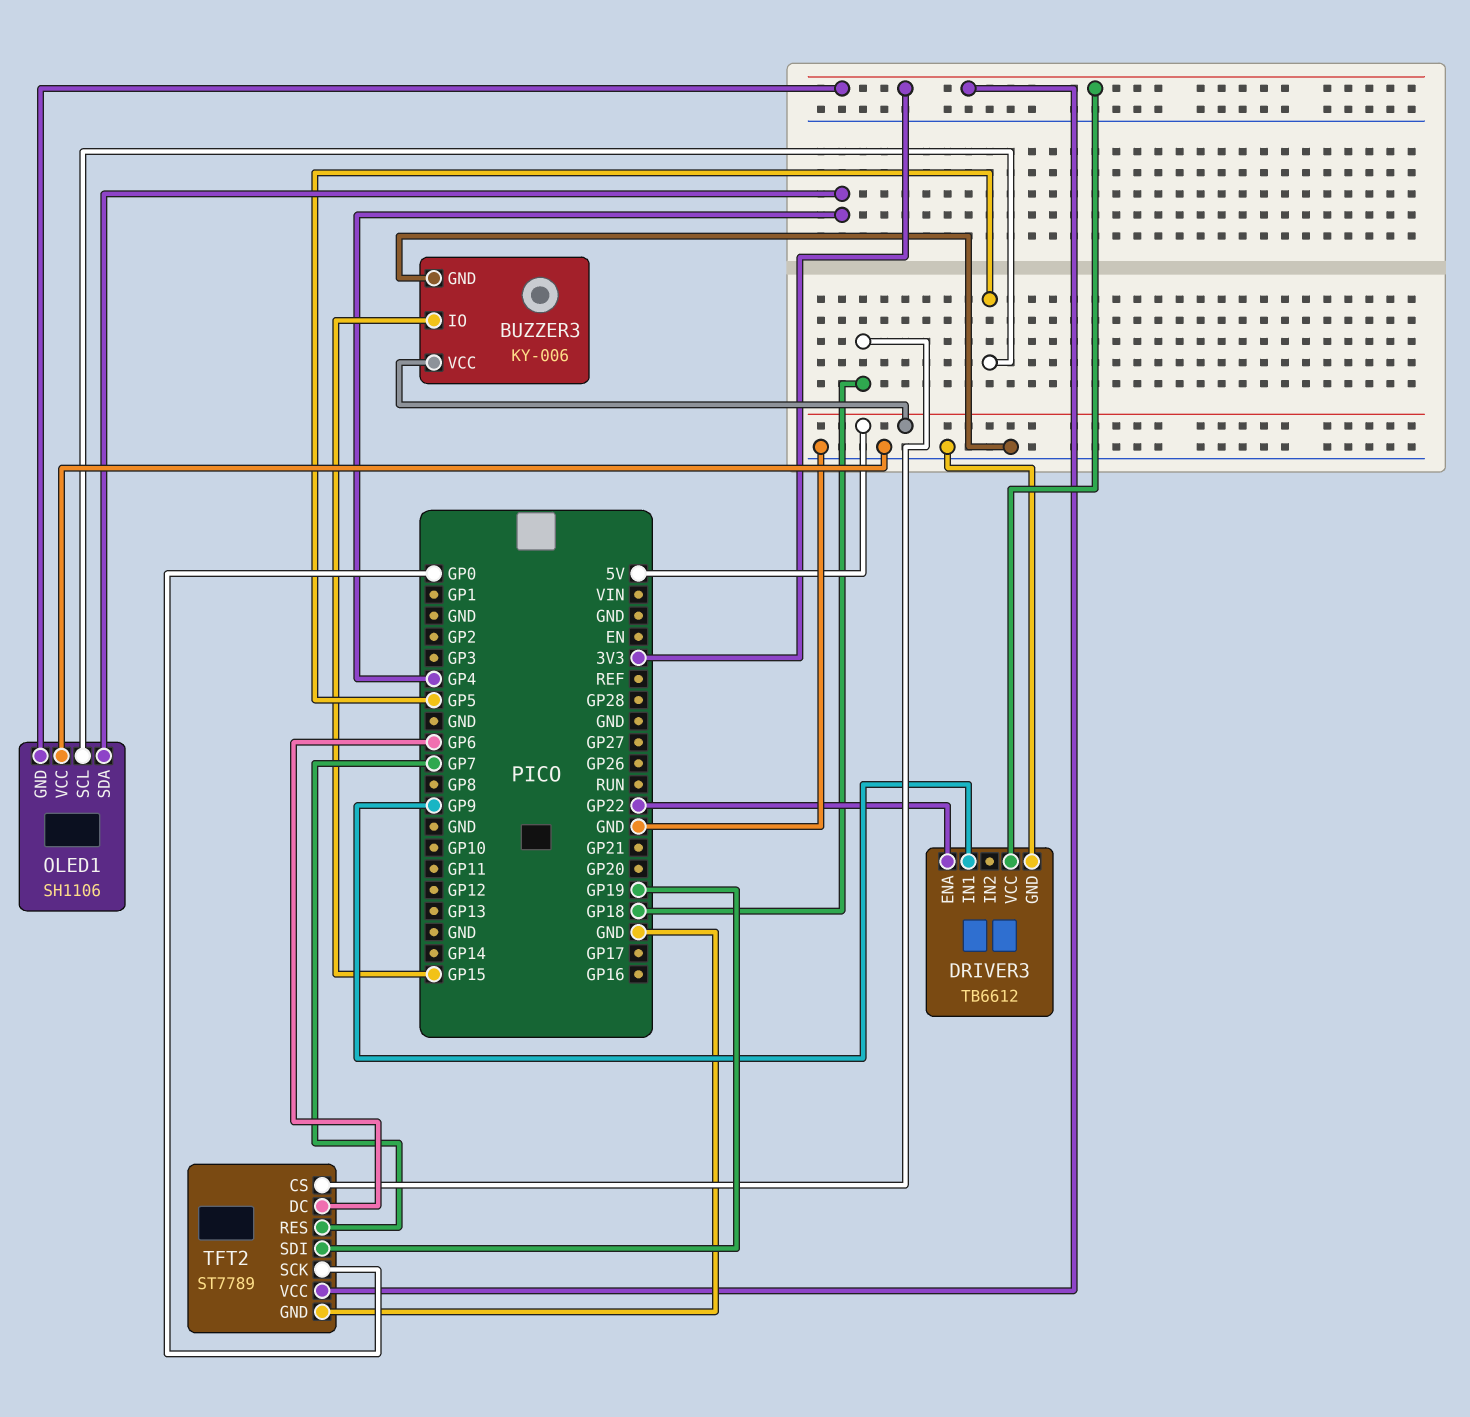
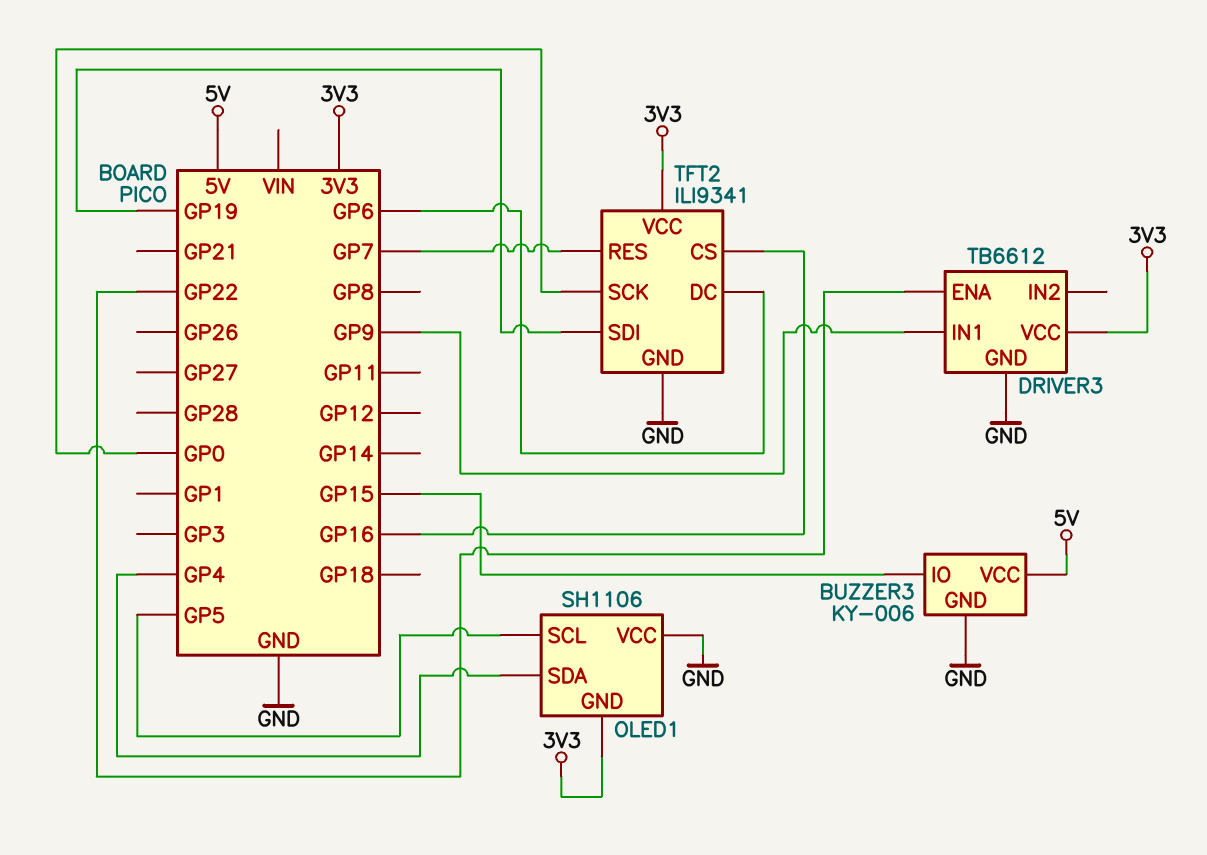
TFT2: ST7789 -> ILI9341
TFT2 pin CS: GP18 -> GP16

